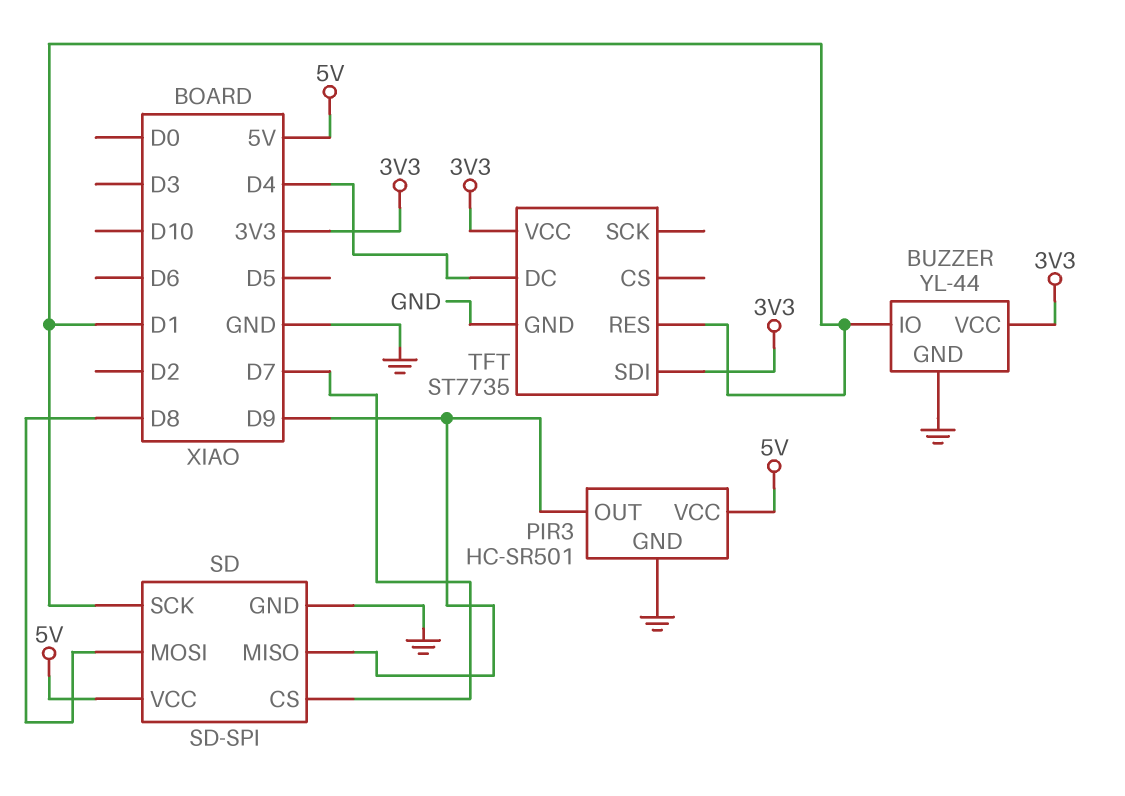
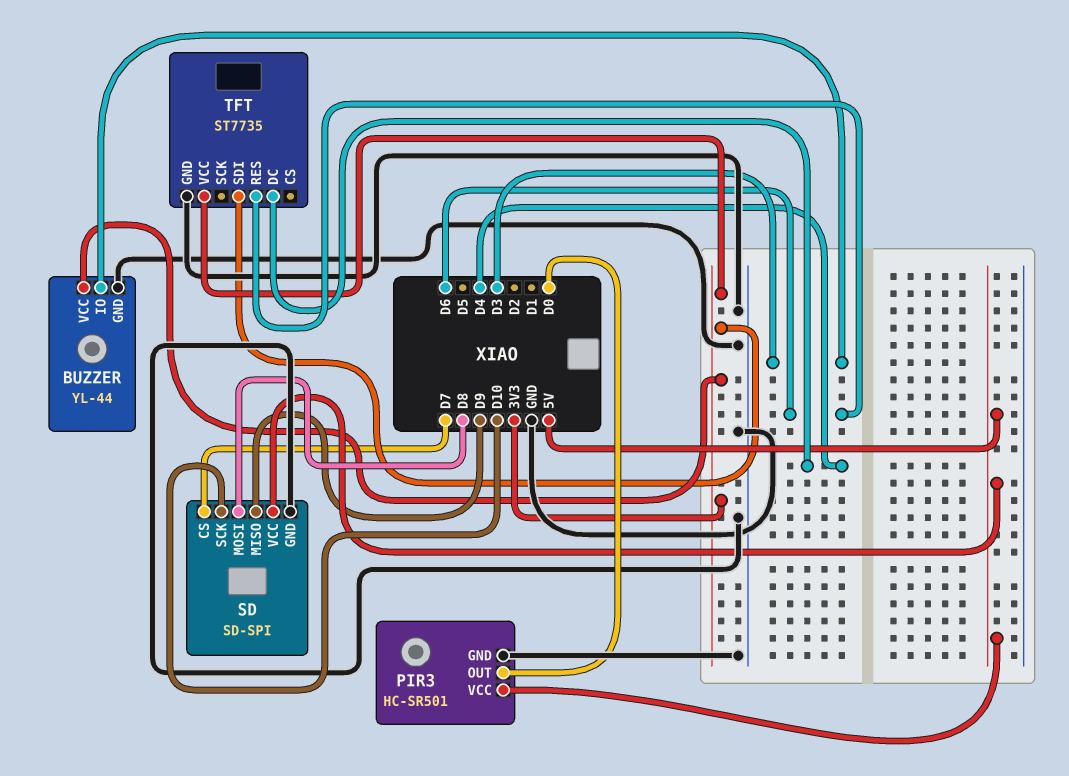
BUZZER pin IO: D1 -> D3
PIR3 pin OUT: D9 -> D0
SD pin SCK: D1 -> D10
TFT pin RES: D1 -> D6

